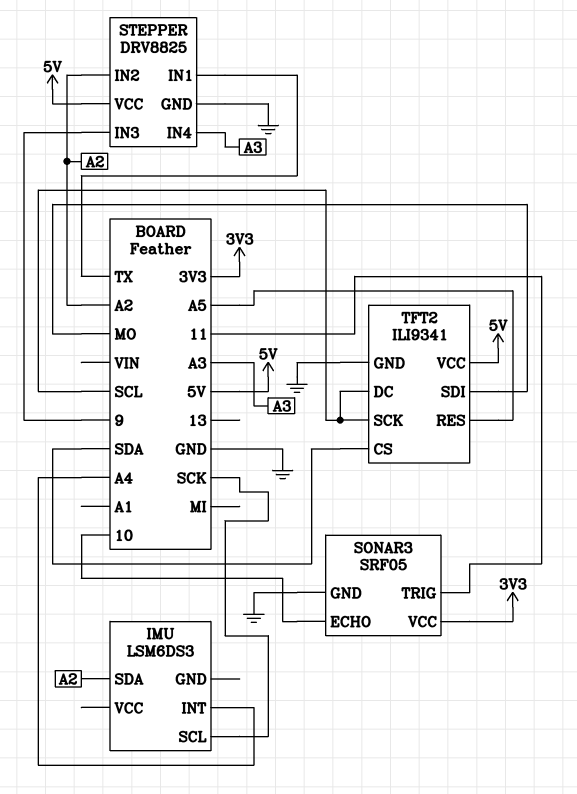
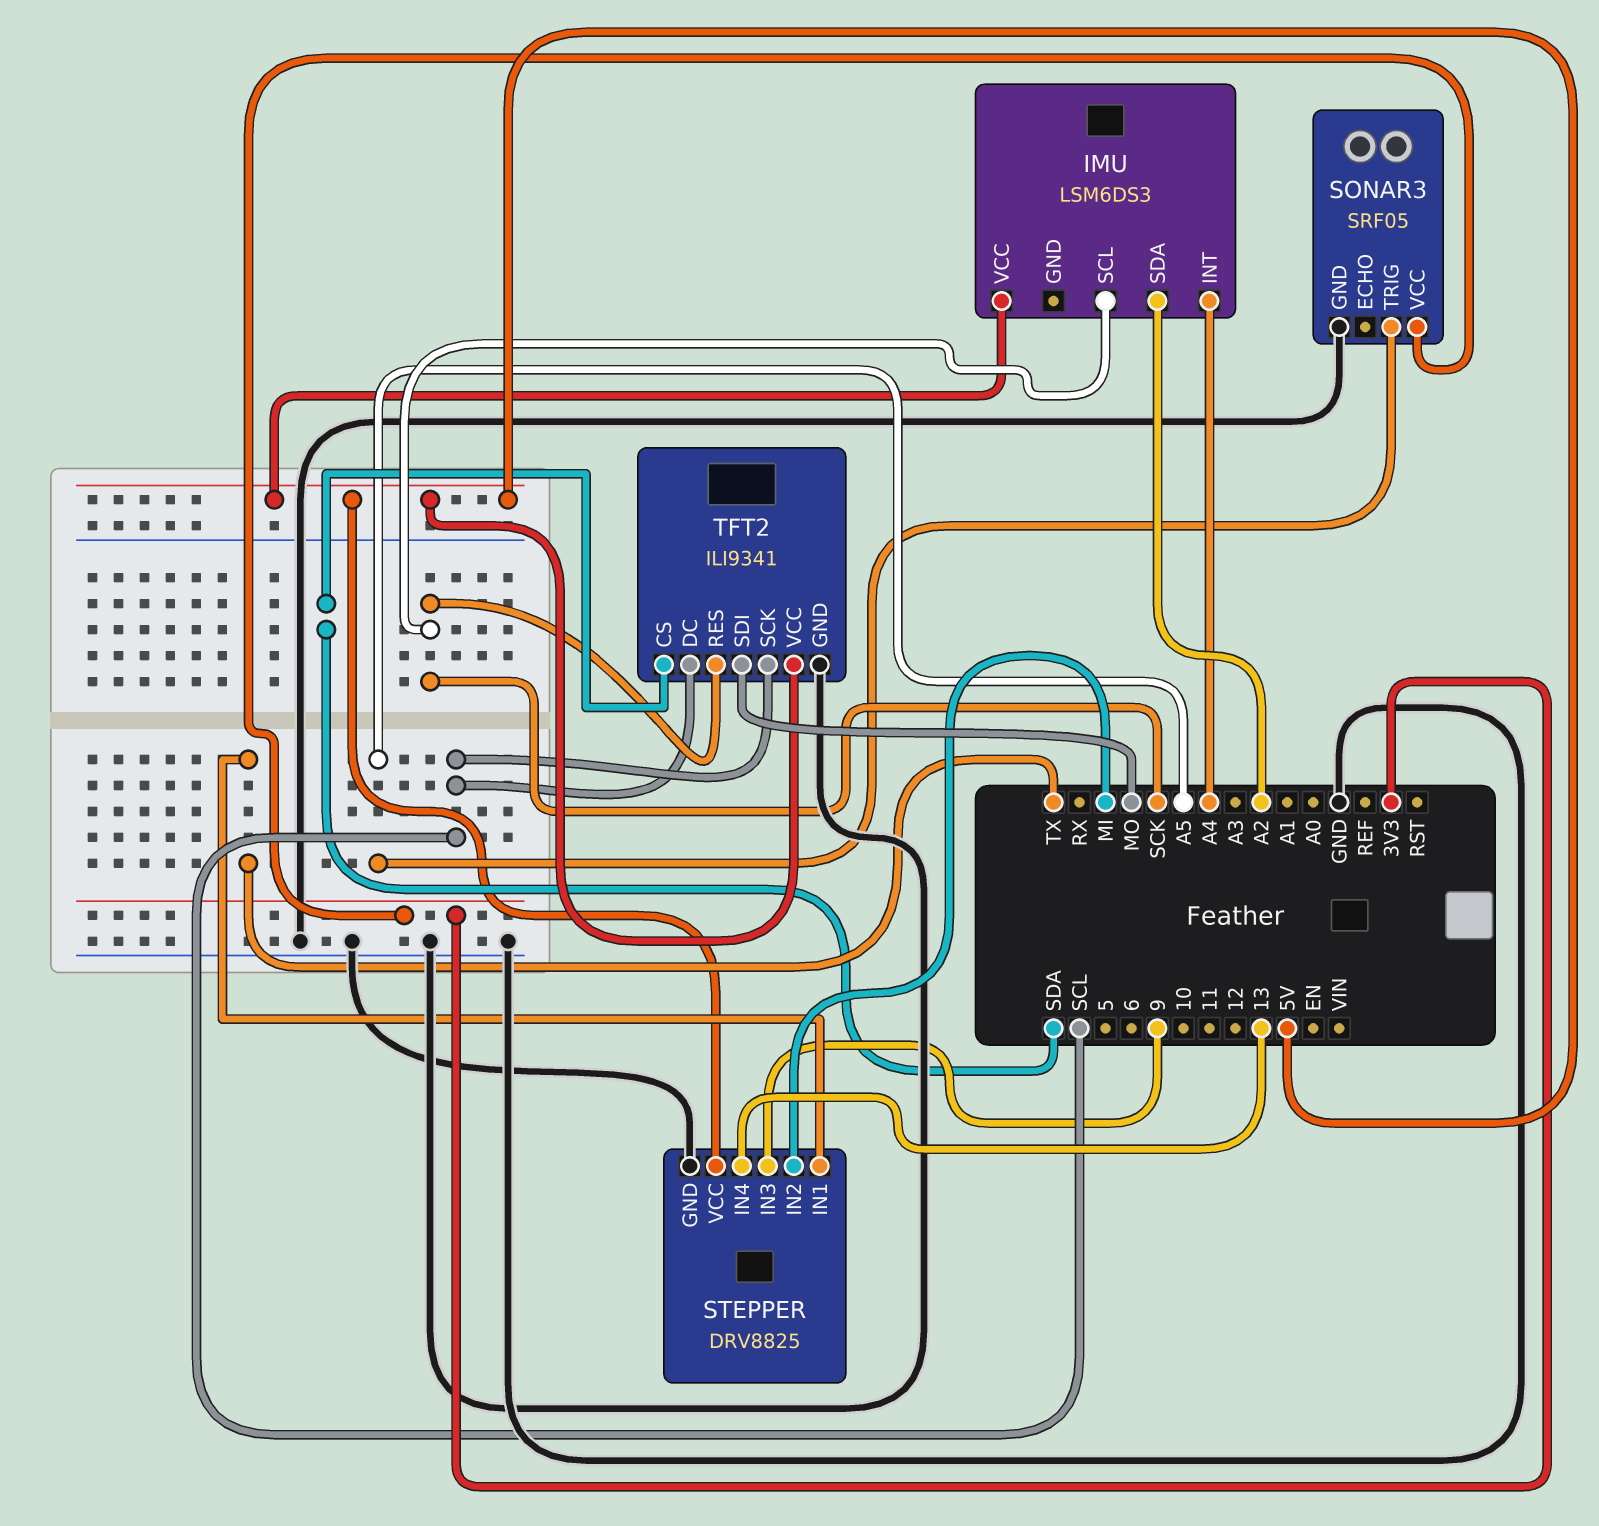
IMU pin VCC: none -> 5V
SONAR3 pin ECHO: 10 -> none
SONAR3 pin TRIG: 11 -> A5
STEPPER pin IN2: A2 -> MI
STEPPER pin IN4: A3 -> 13
TFT2 pin RES: A5 -> SCK

